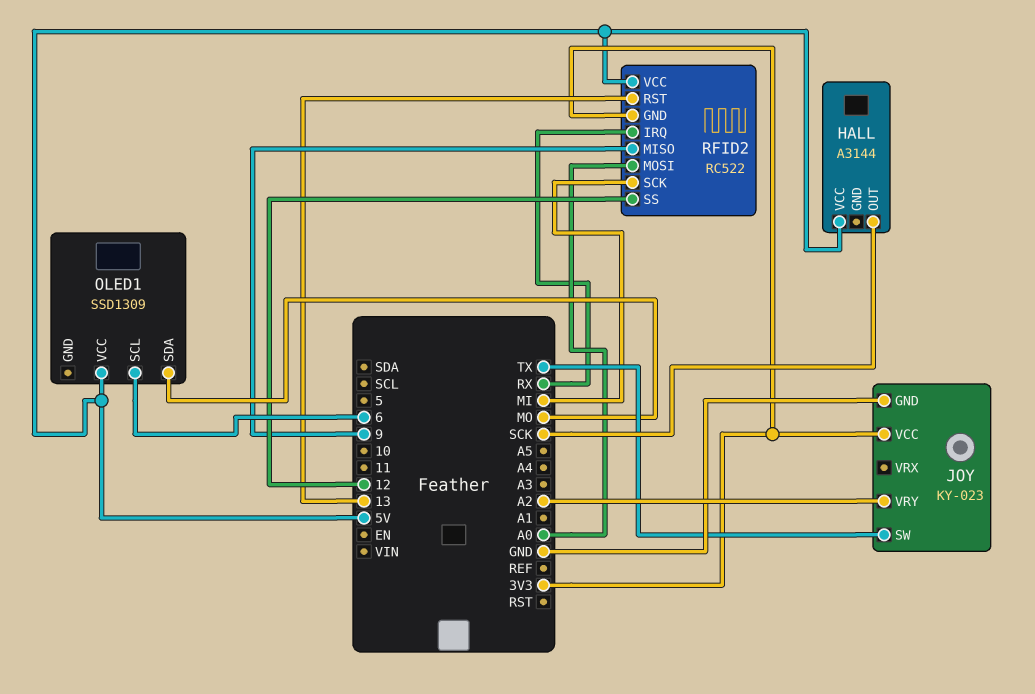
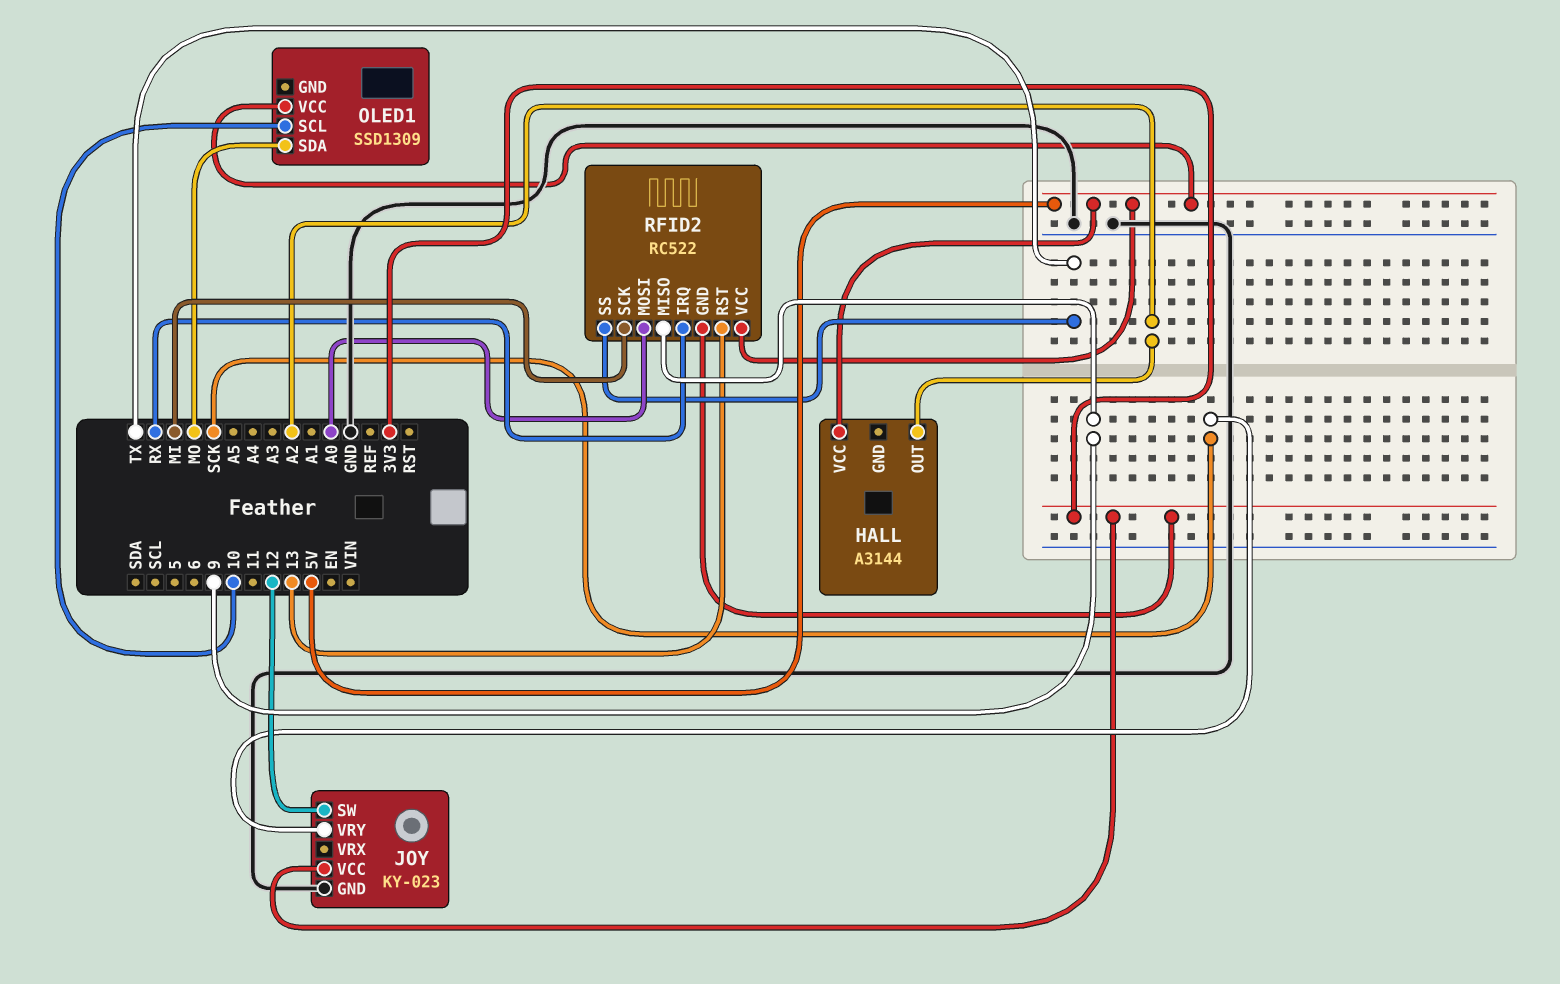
HALL pin OUT: SCK -> A2
JOY pin SW: TX -> 12
JOY pin VRY: A2 -> SCK
OLED1 pin SCL: 6 -> 10
RFID2 pin SS: 12 -> TX

